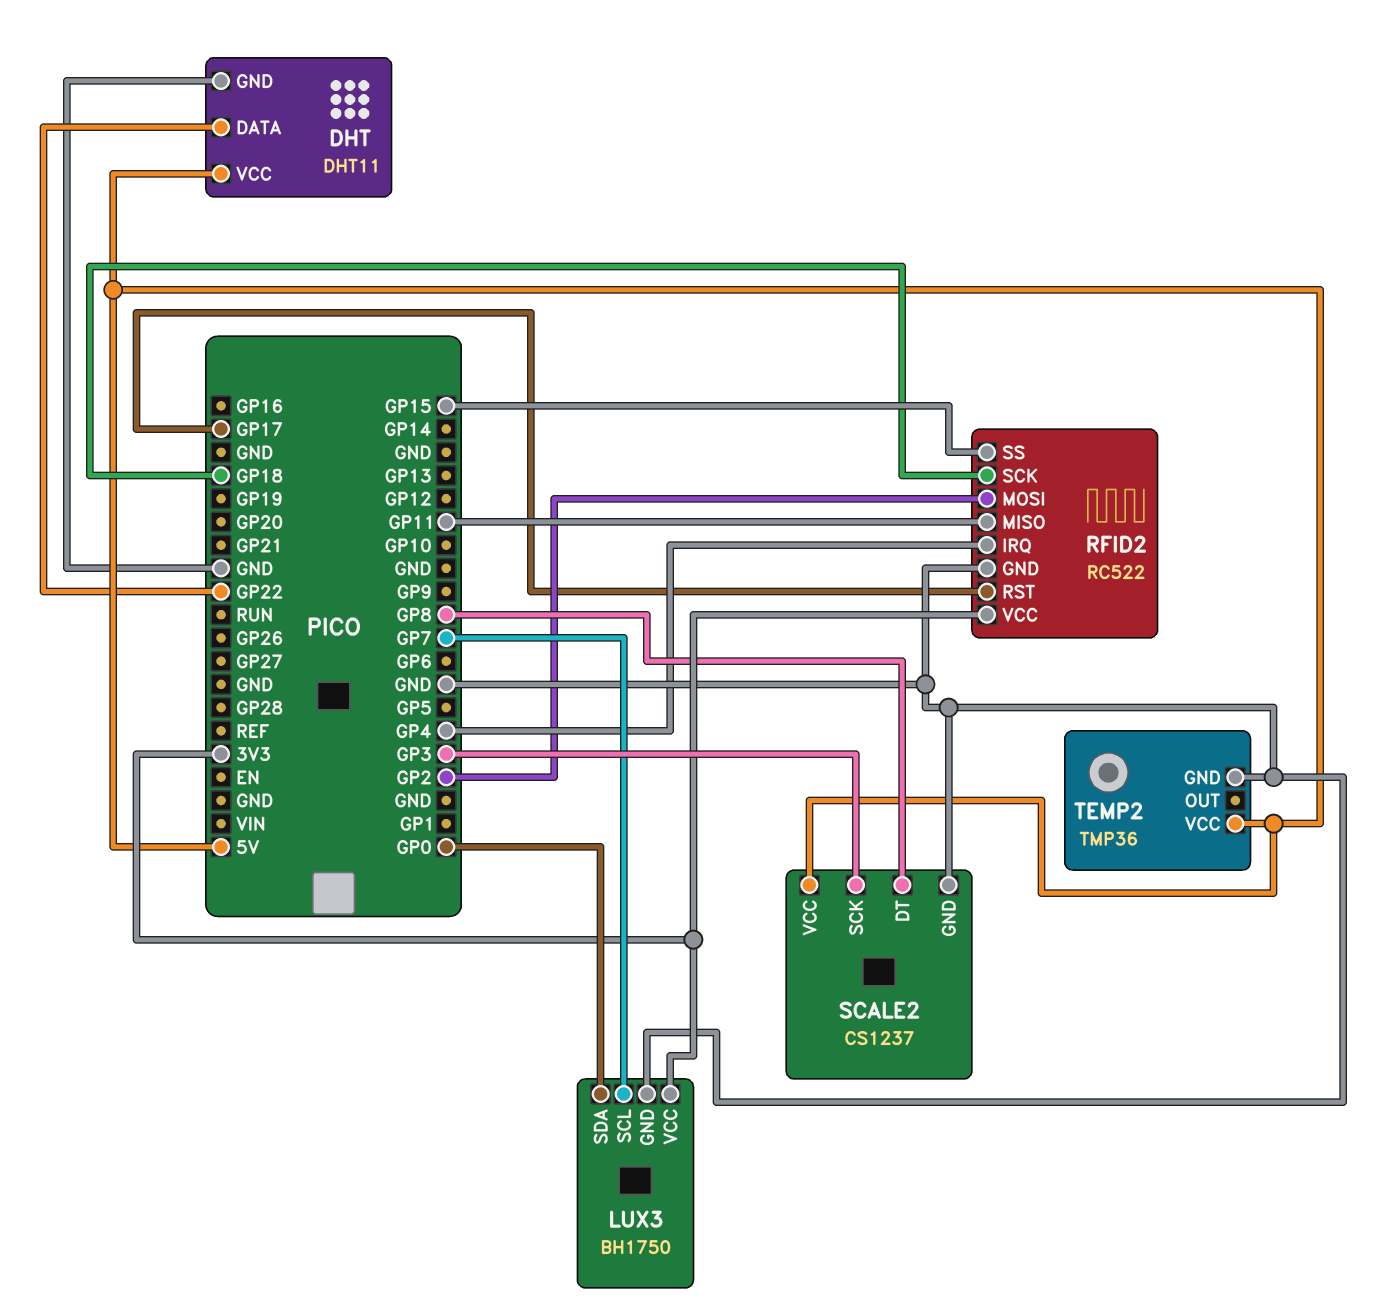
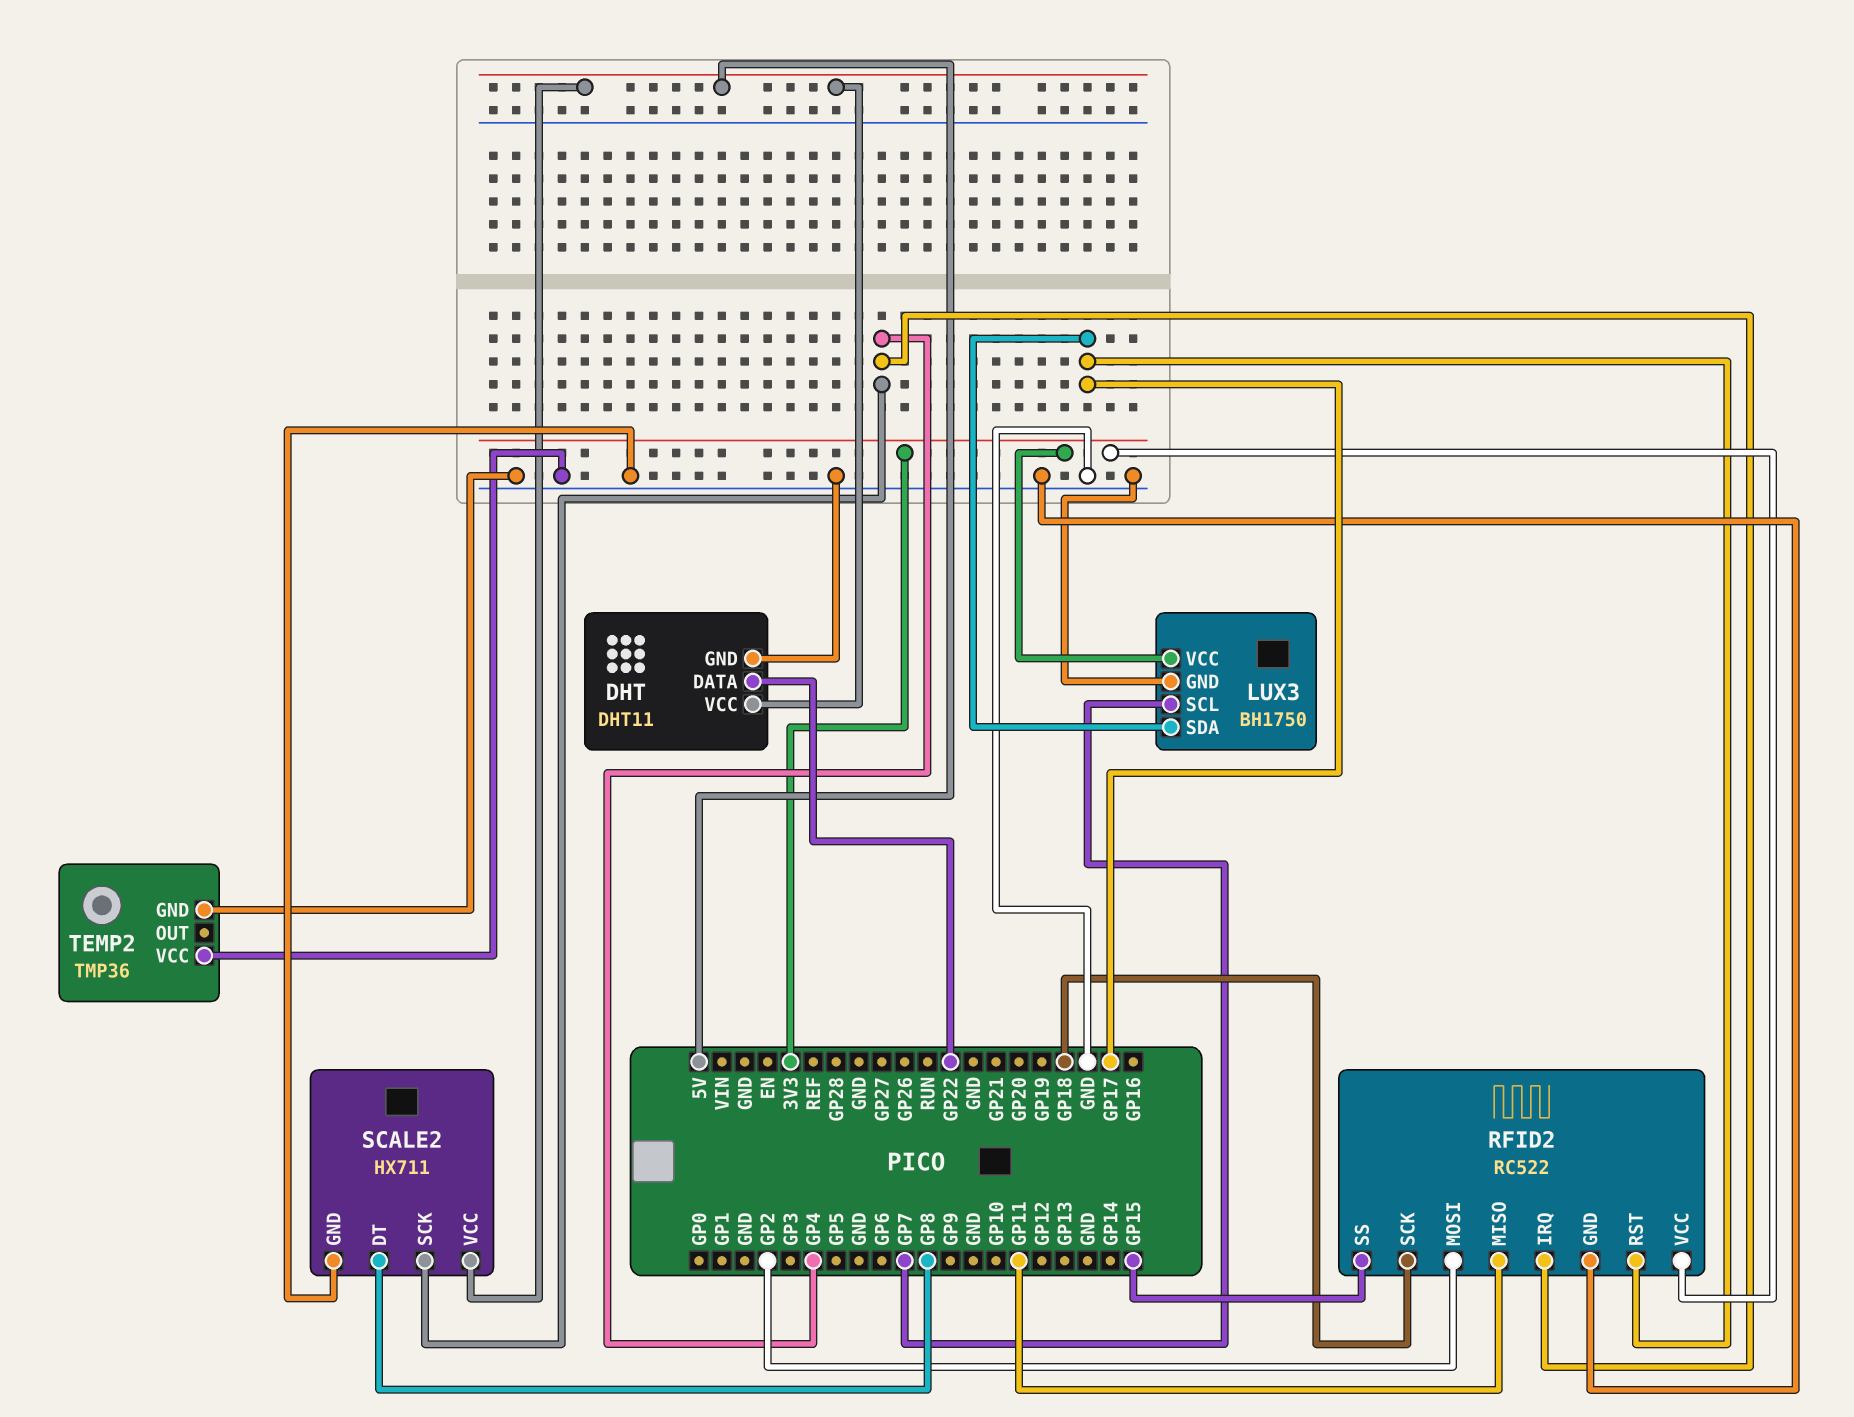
LUX3 pin SDA: GP0 -> GP17
SCALE2: CS1237 -> HX711
SCALE2 pin SCK: GP3 -> GP4
TEMP2 pin VCC: 5V -> GND

